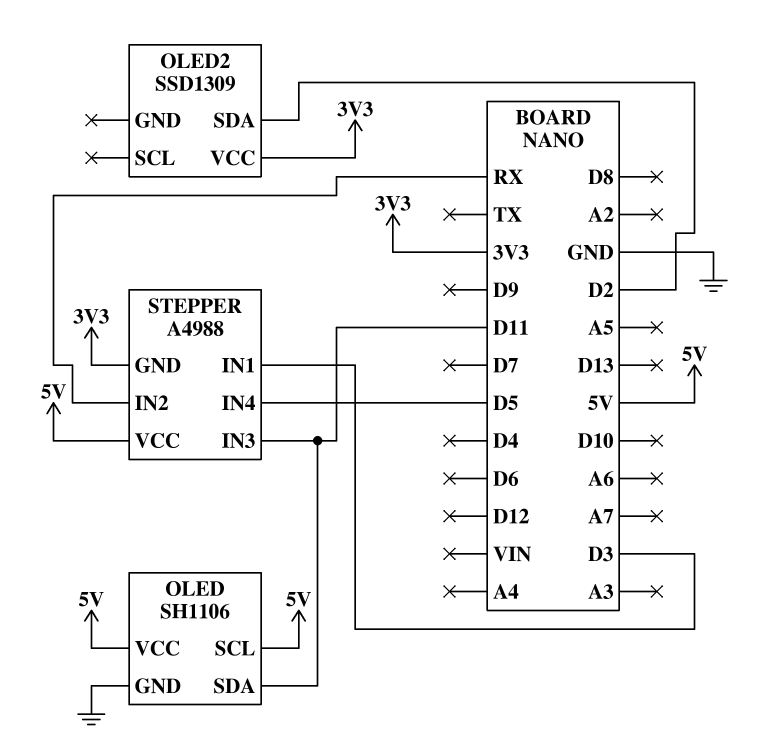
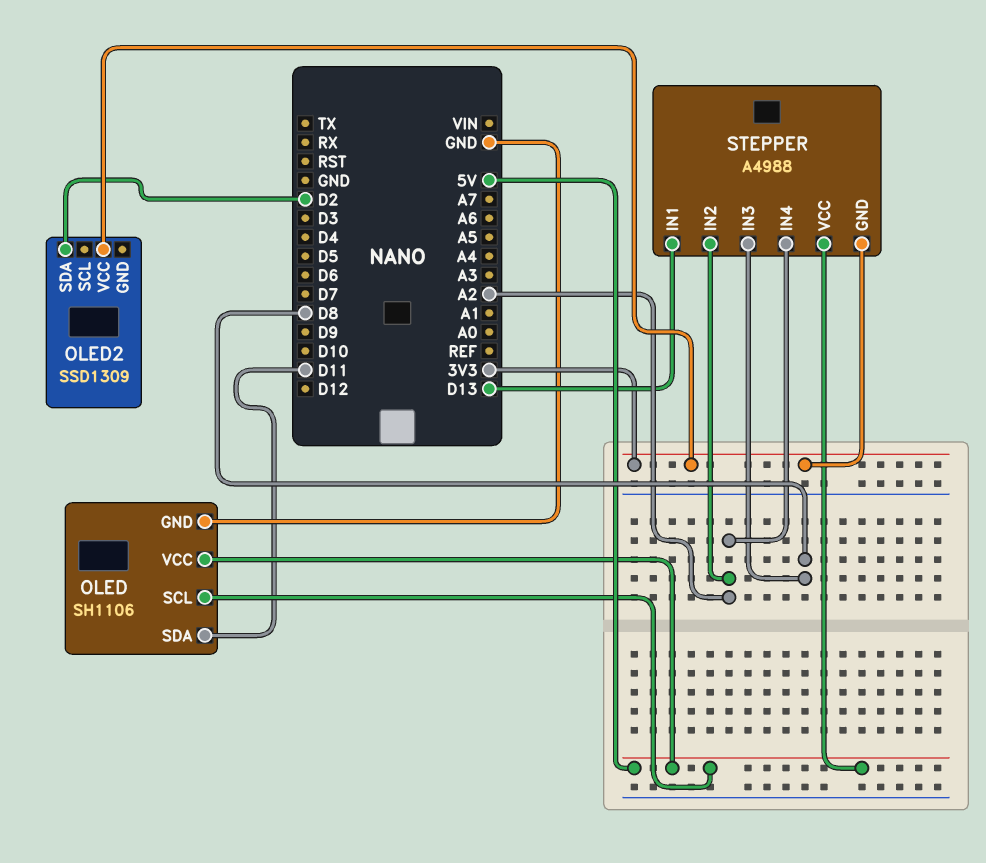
STEPPER pin IN1: D3 -> D13
STEPPER pin IN2: RX -> A2
STEPPER pin IN3: D11 -> D8
STEPPER pin IN4: D5 -> A2

